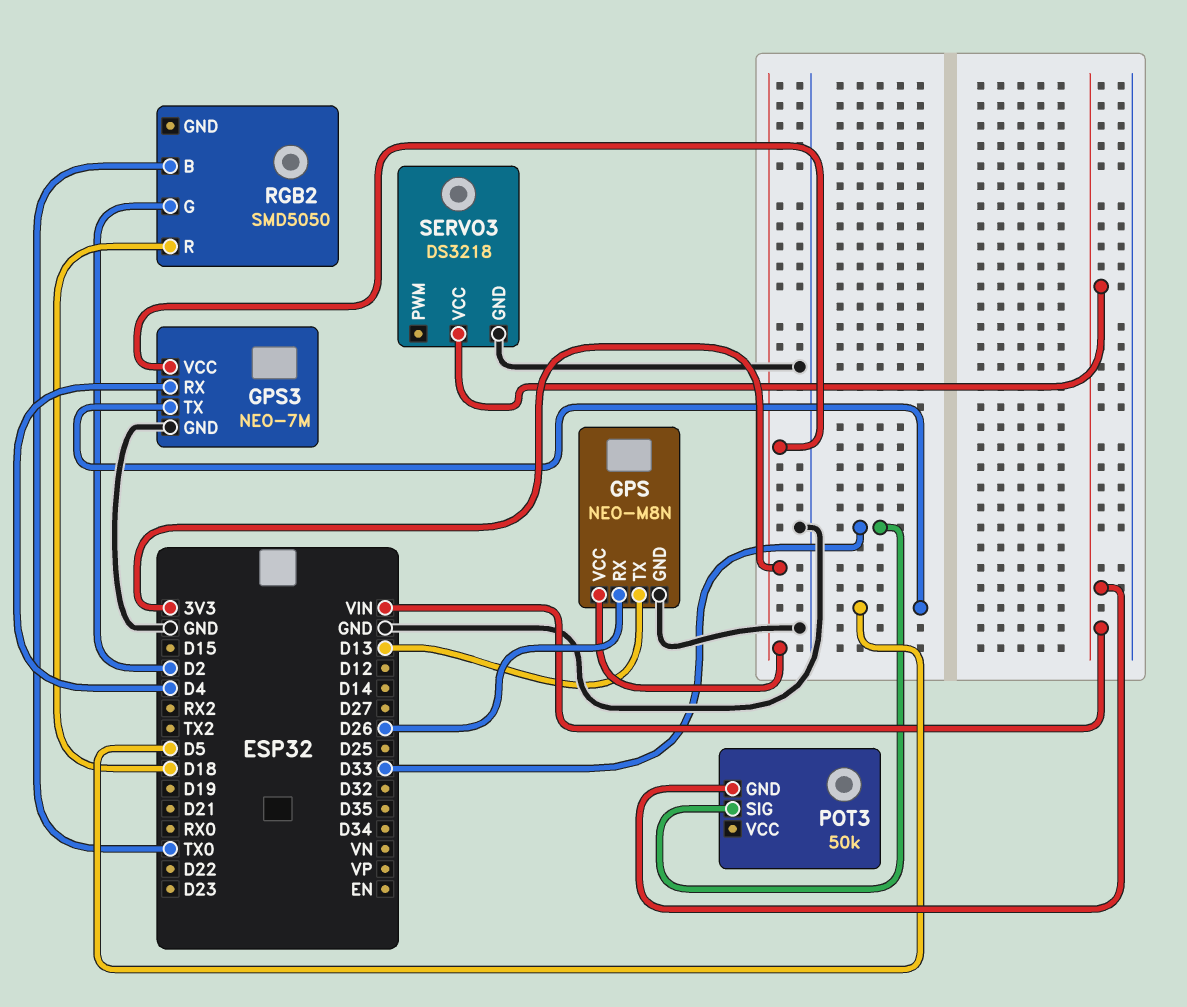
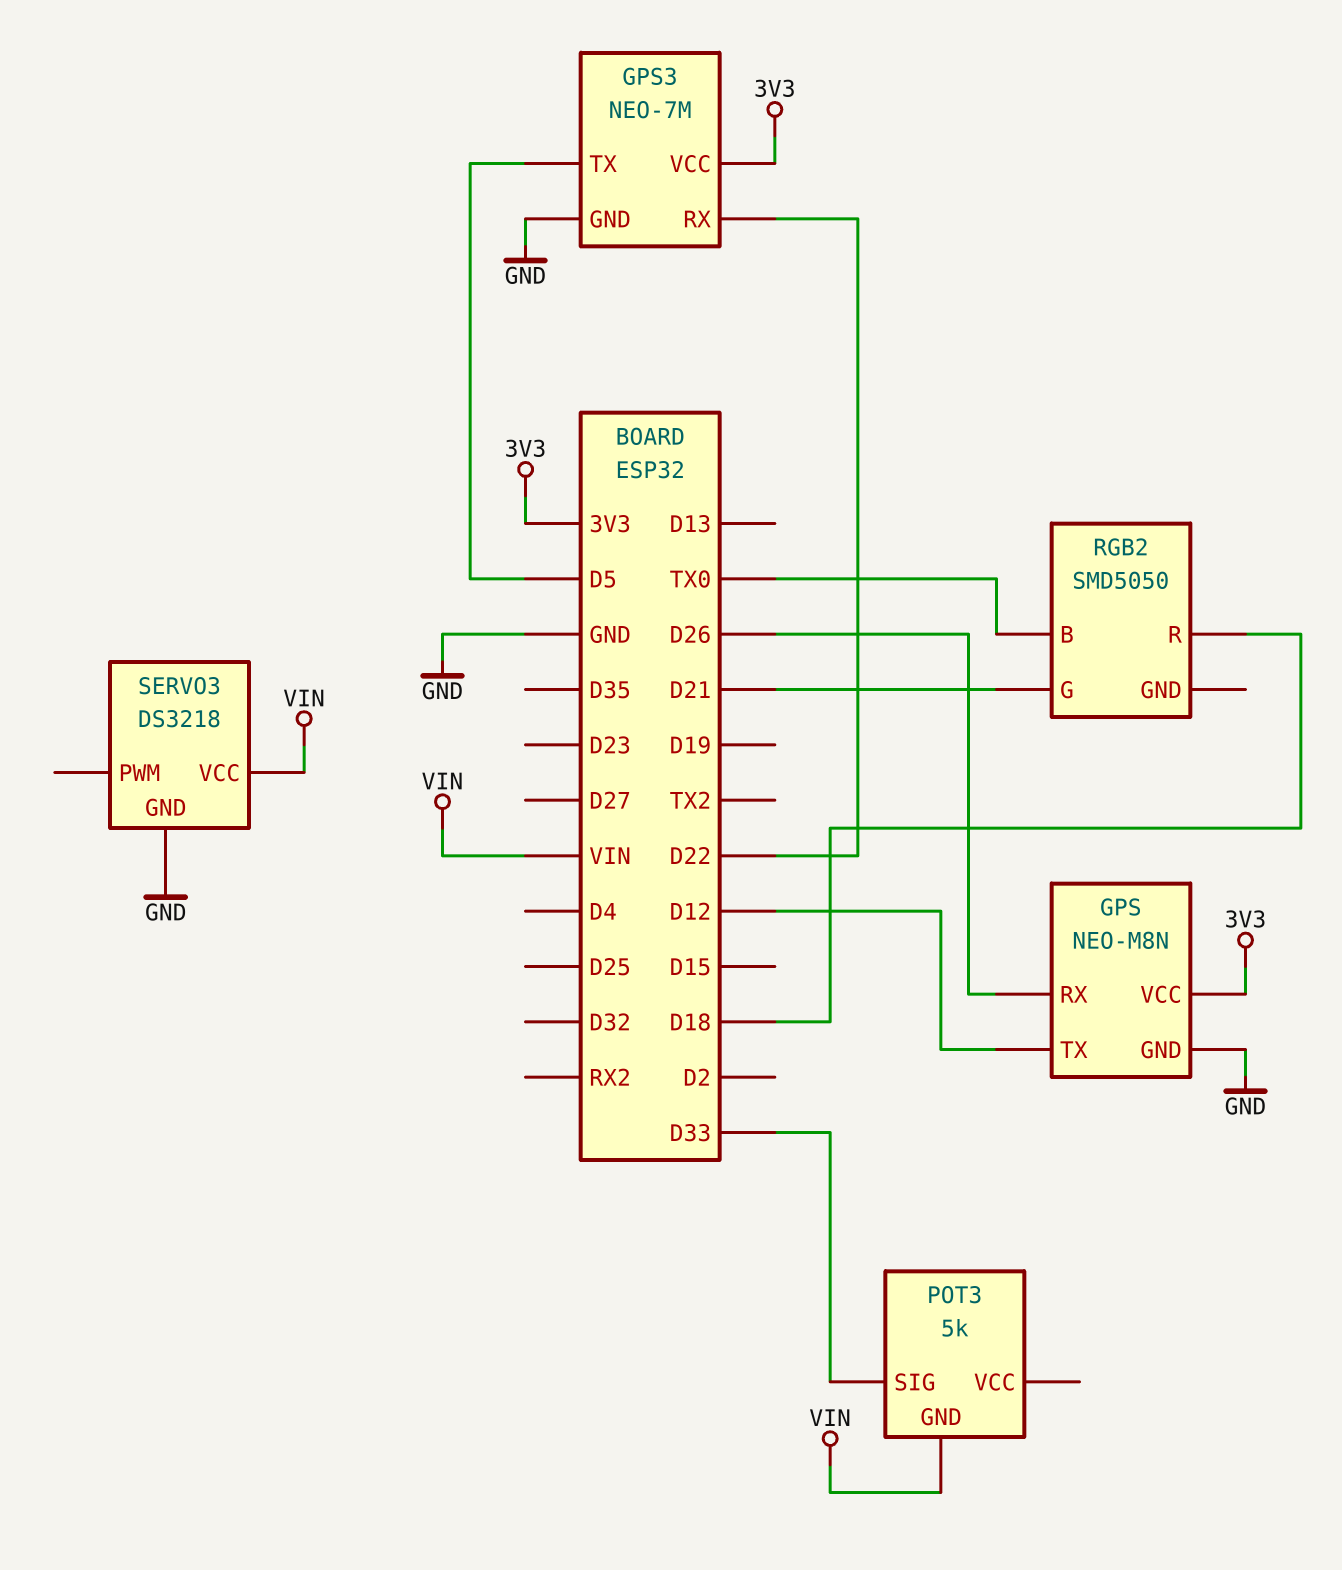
GPS pin TX: D13 -> D12
GPS3 pin RX: D4 -> D22
POT3: 50k -> 5k
RGB2 pin G: D2 -> D21

